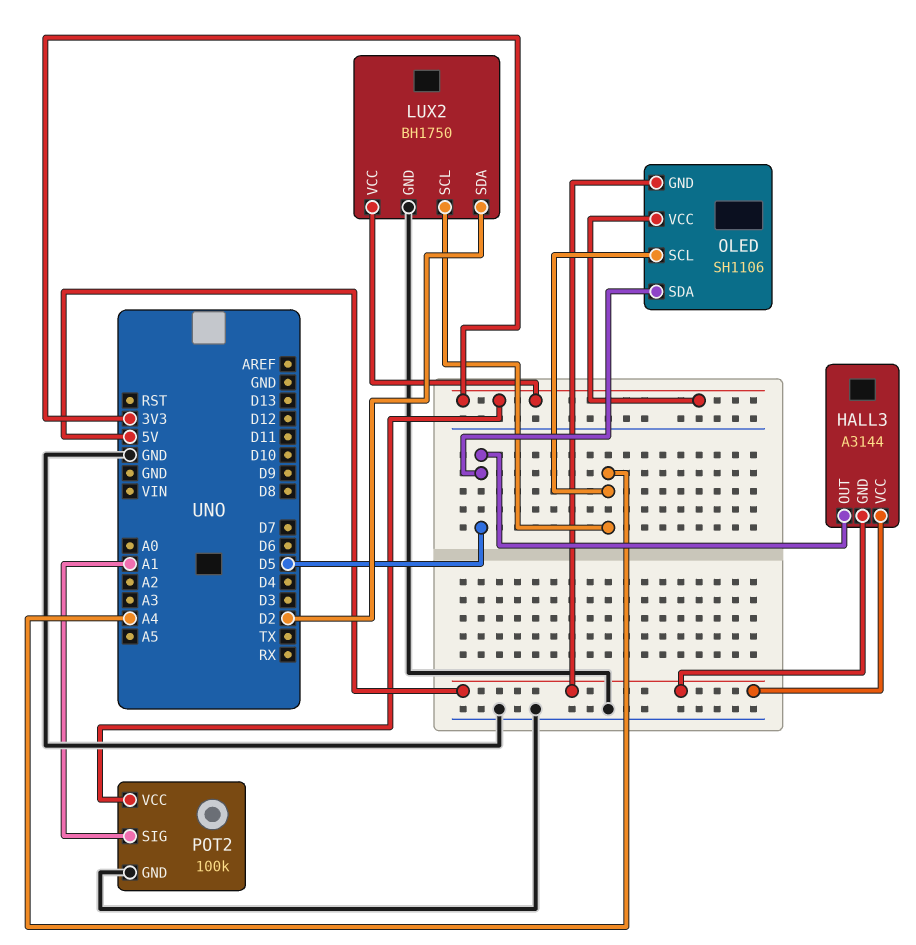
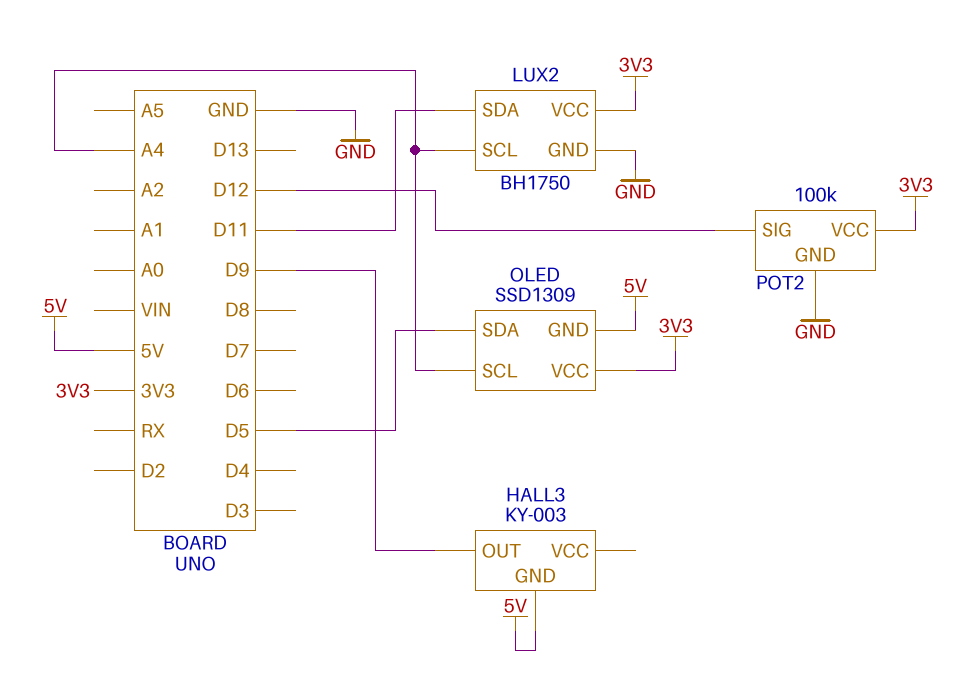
HALL3: A3144 -> KY-003
HALL3 pin OUT: D5 -> D9
HALL3 pin VCC: 5V -> none
LUX2 pin SDA: D2 -> D11
OLED: SH1106 -> SSD1309
POT2 pin SIG: A1 -> D12

